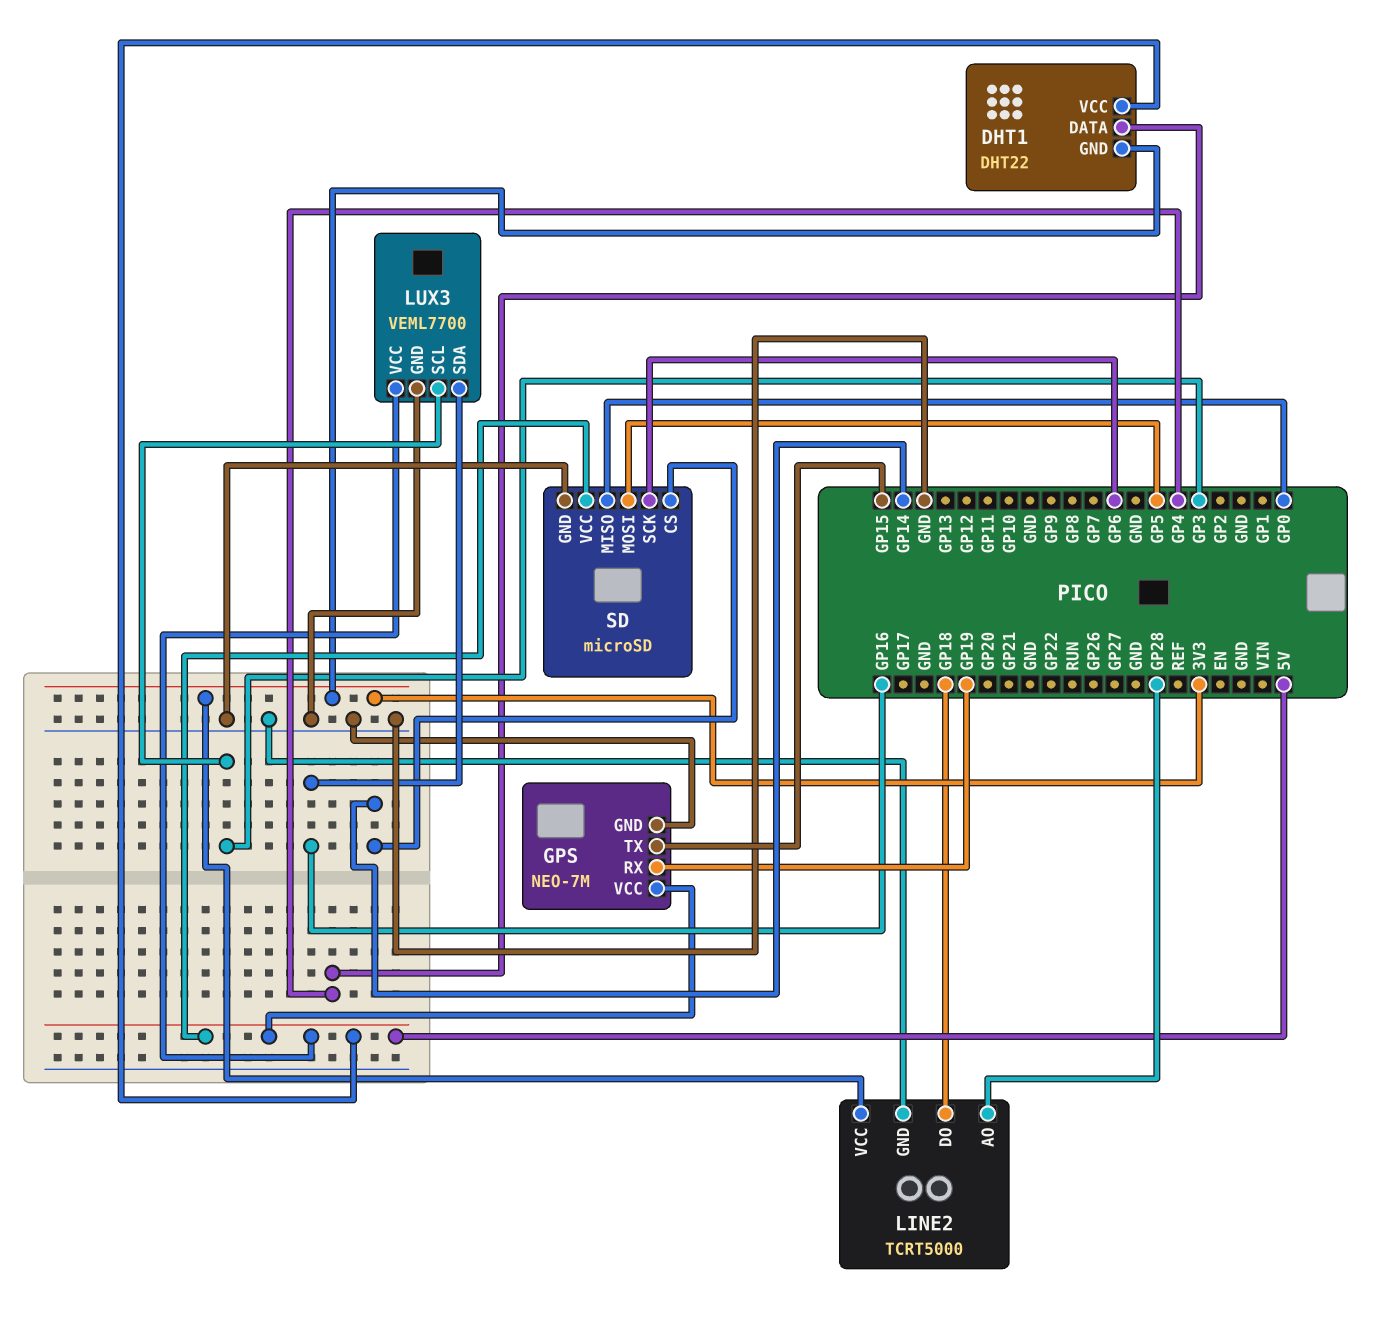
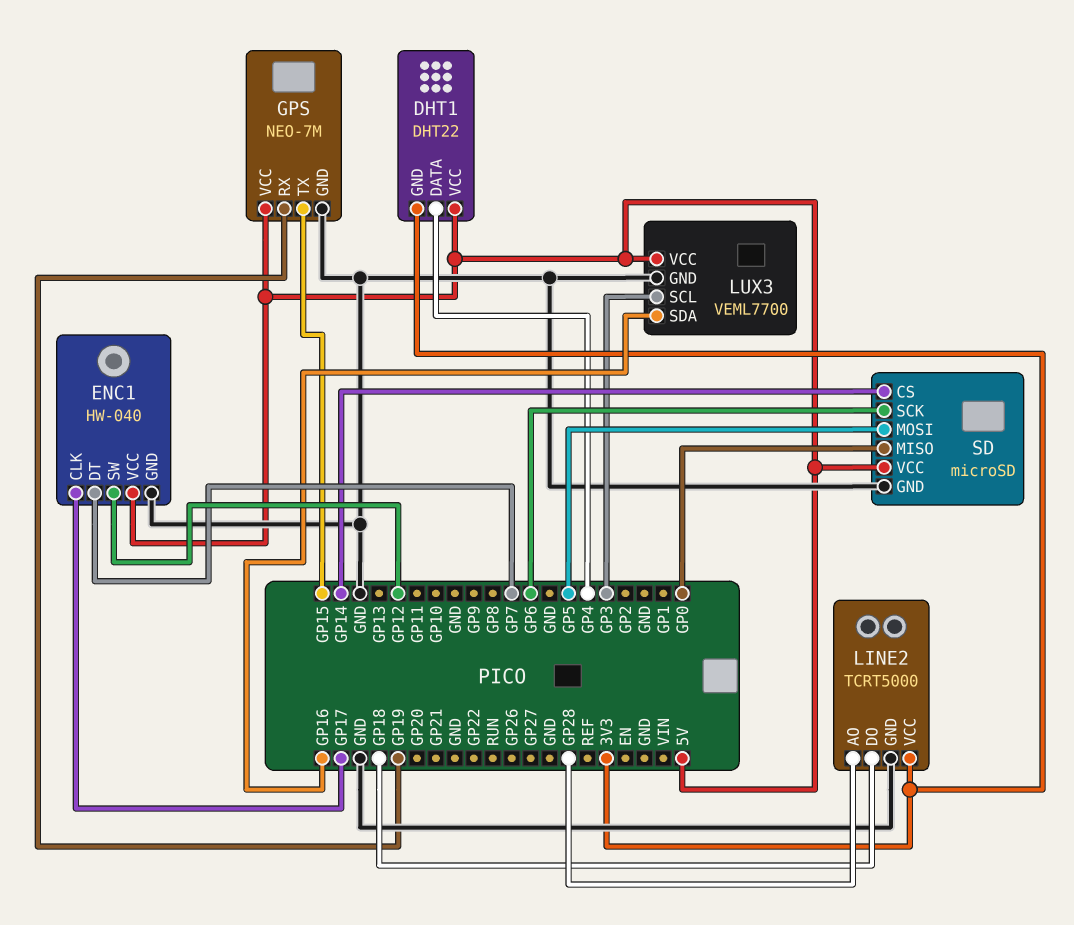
ENC1: none -> HW-040
ENC1 pin CLK: none -> GP17
ENC1 pin DT: none -> GP7
ENC1 pin GND: none -> GND
ENC1 pin SW: none -> GP12
ENC1 pin VCC: none -> 5V

